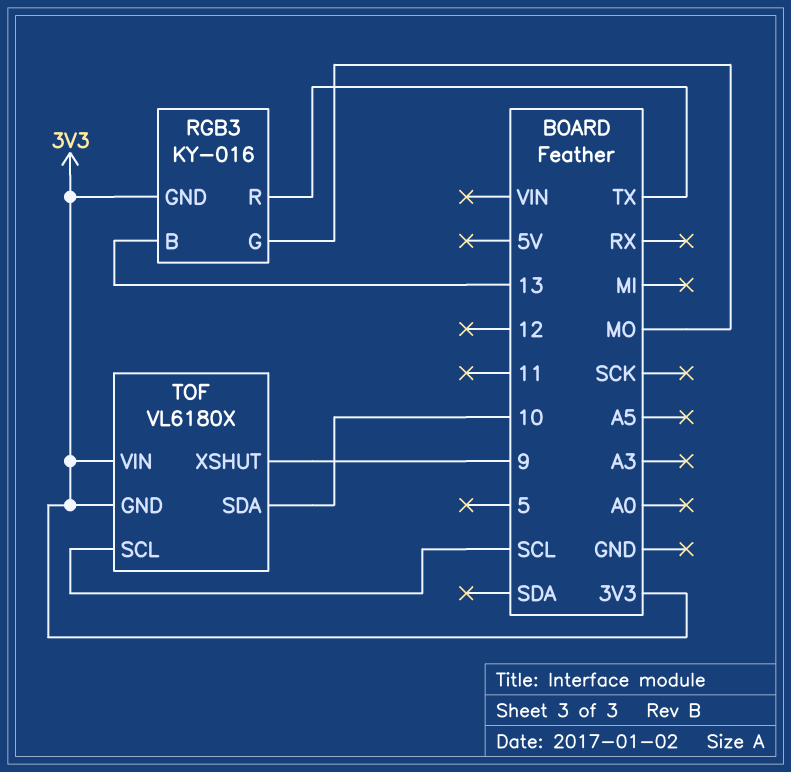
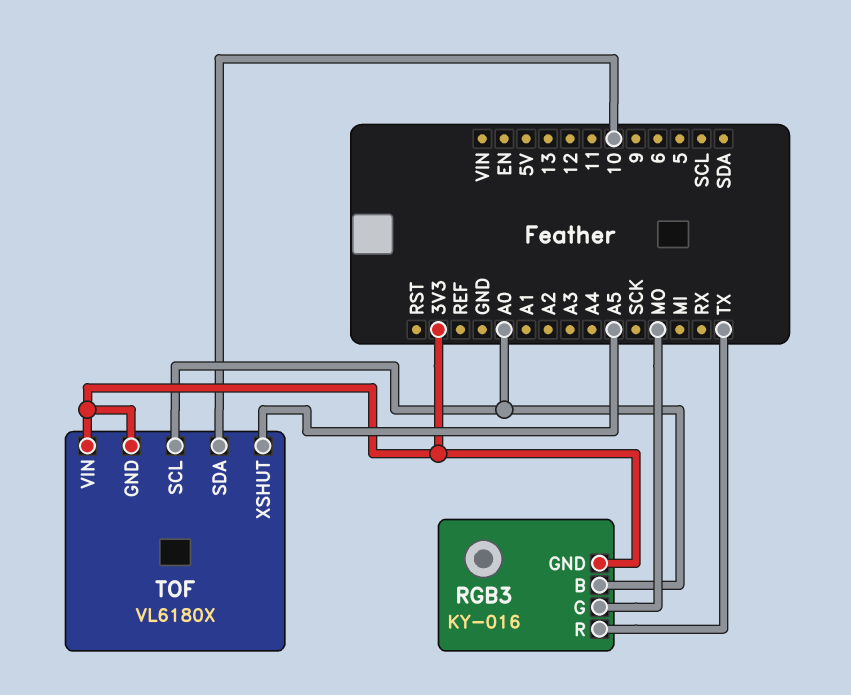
RGB3 pin B: 13 -> A0
TOF pin SCL: SCL -> A0
TOF pin XSHUT: 9 -> A5

